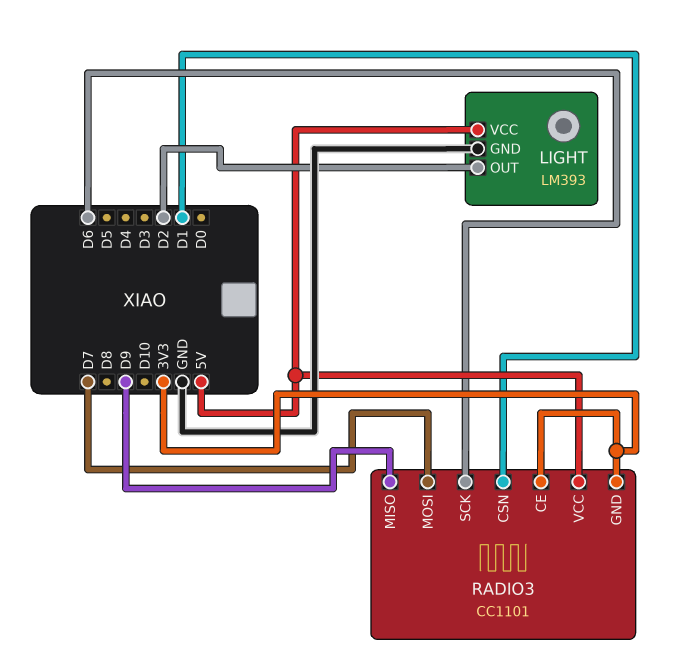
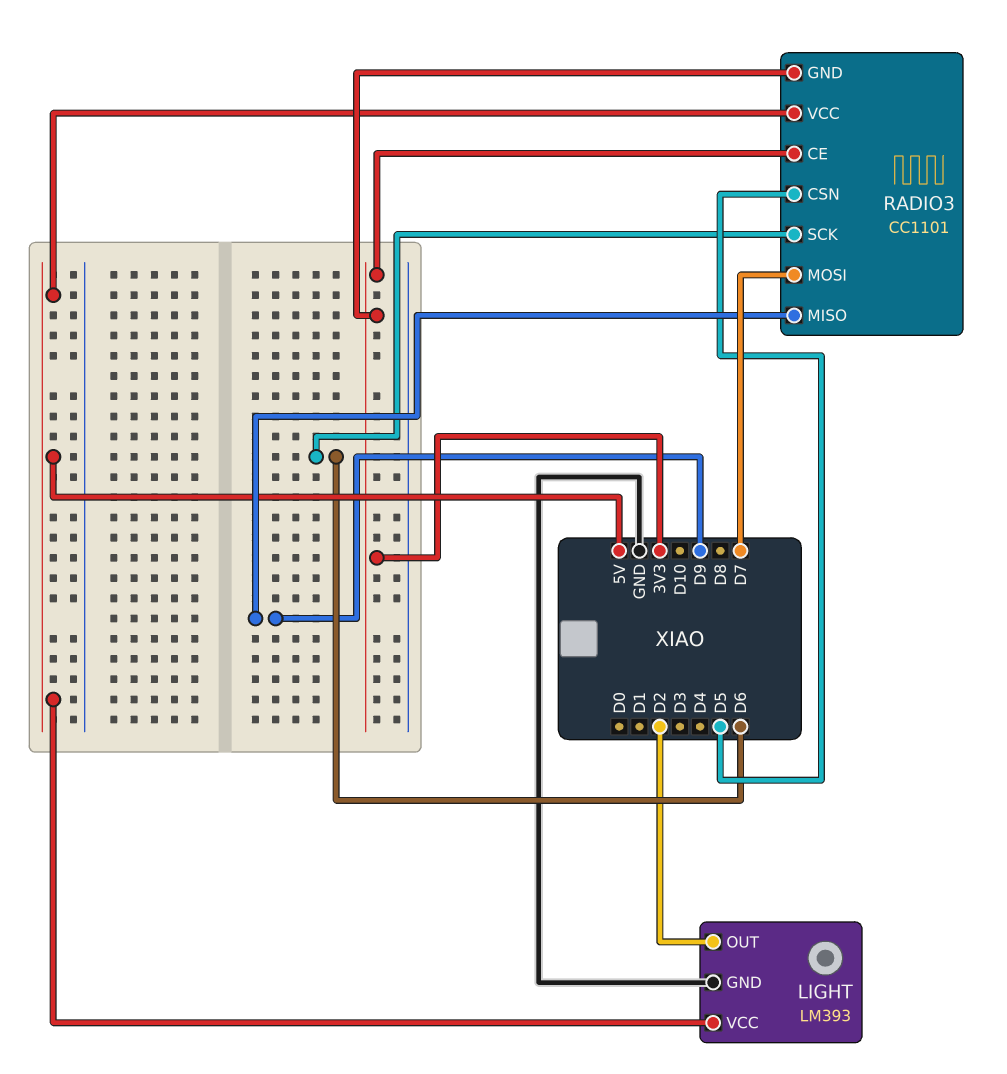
RADIO3 pin CSN: D1 -> D5

